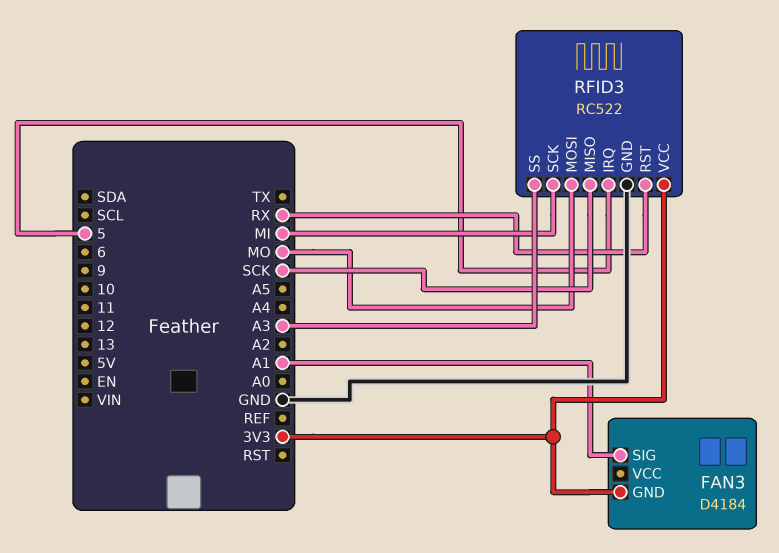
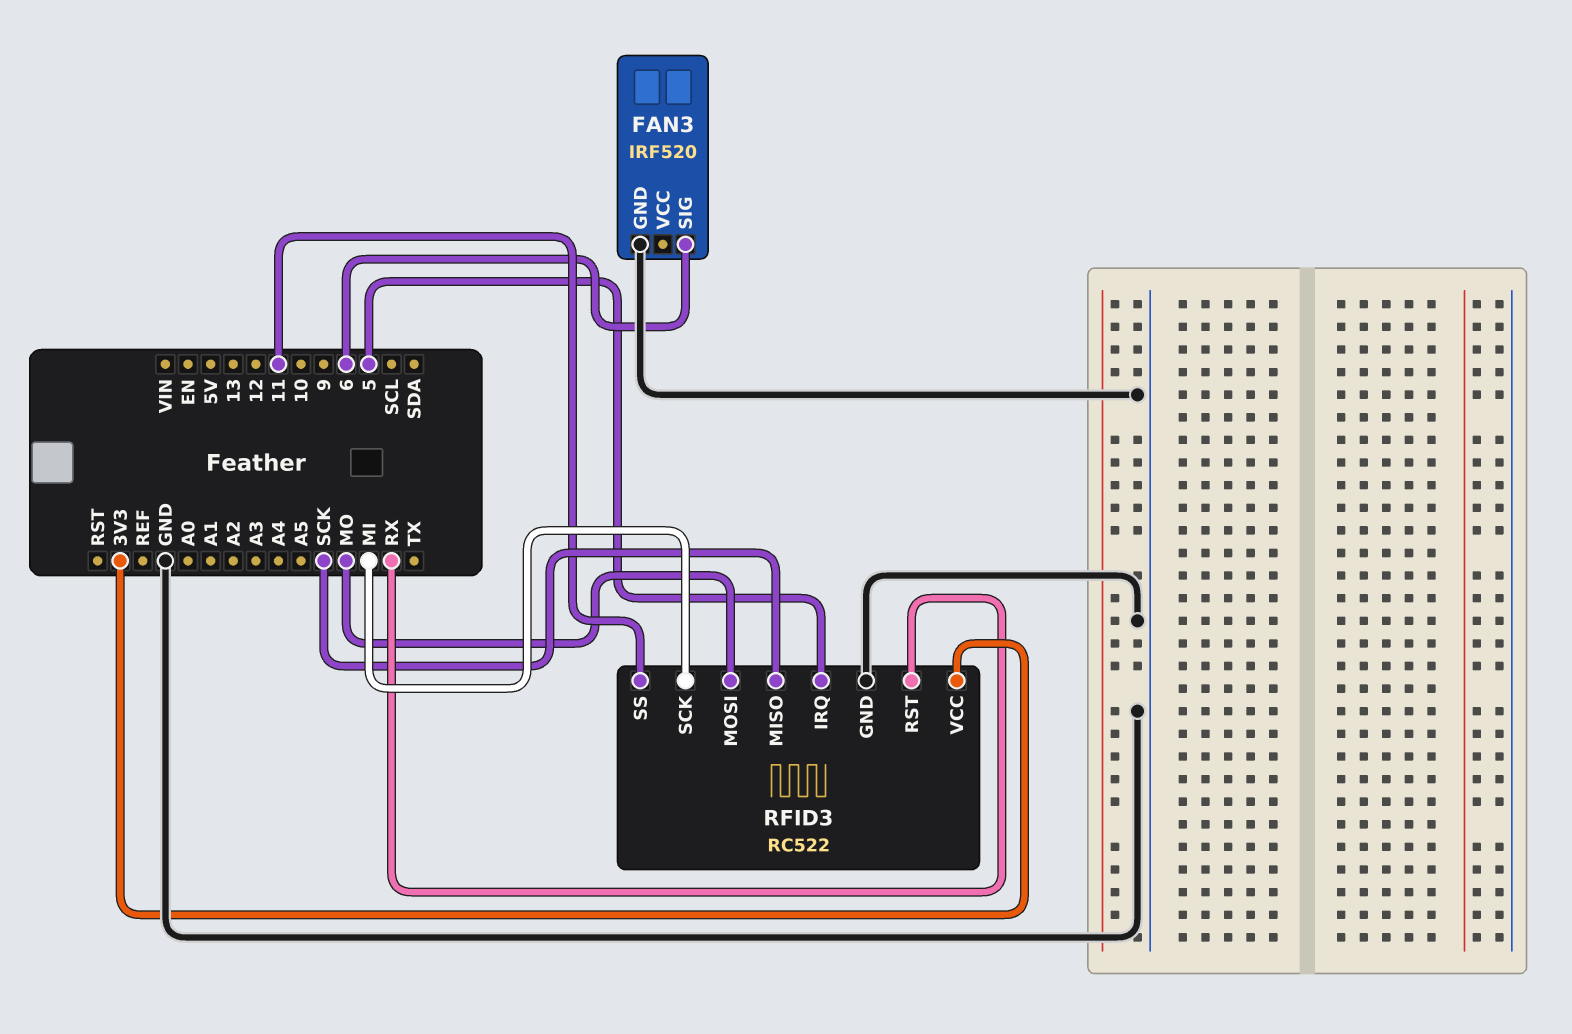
FAN3: D4184 -> IRF520
FAN3 pin GND: 3V3 -> GND
FAN3 pin SIG: A1 -> 6
RFID3 pin SS: A3 -> 11

